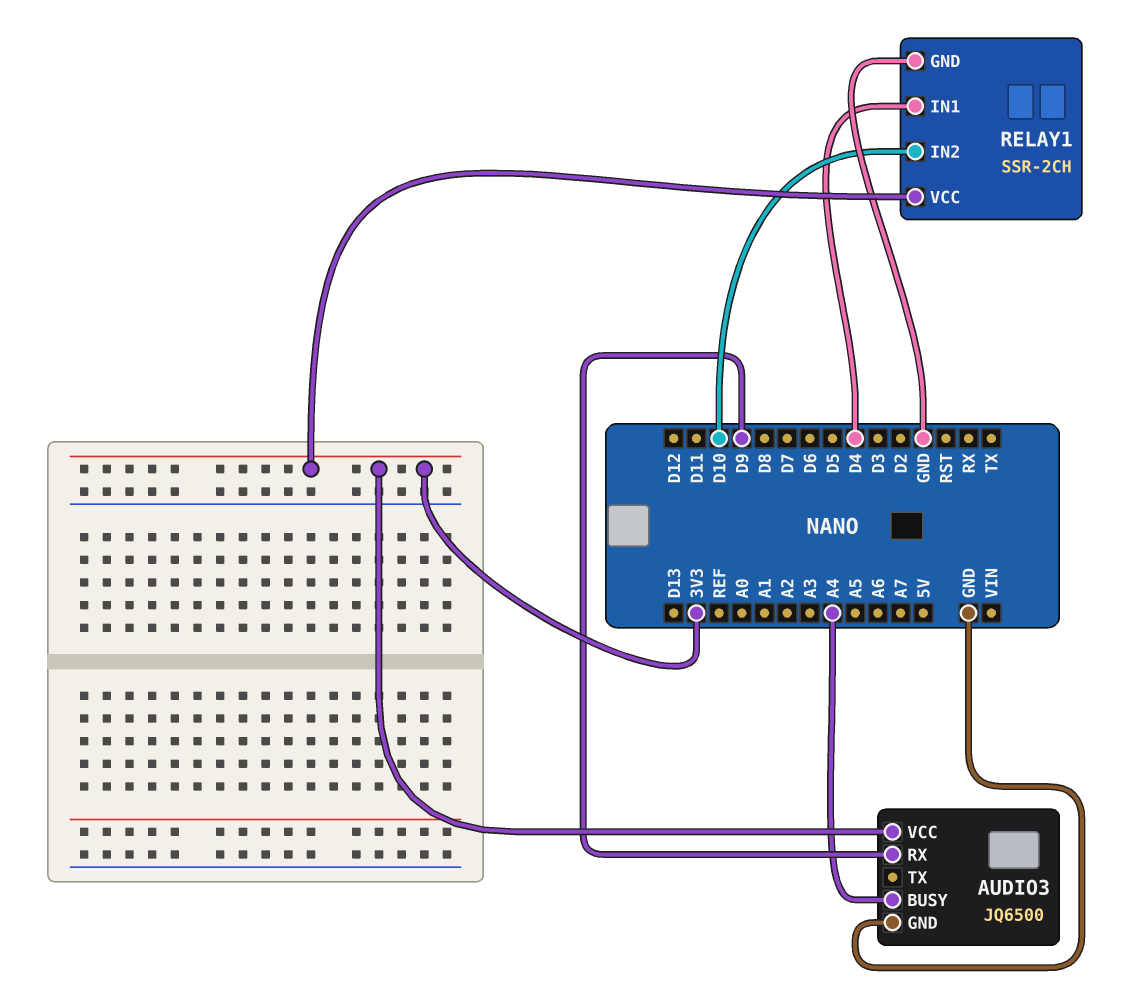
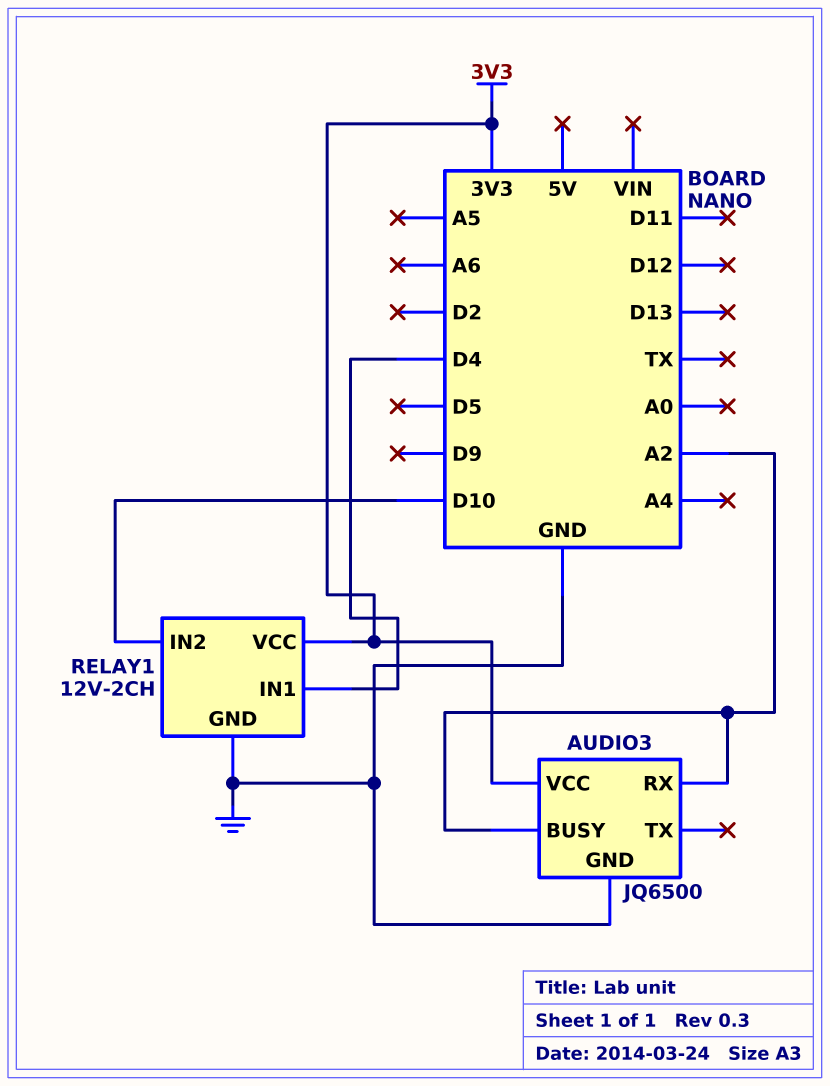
AUDIO3 pin BUSY: A4 -> A2
AUDIO3 pin RX: D9 -> A2
RELAY1: SSR-2CH -> 12V-2CH

